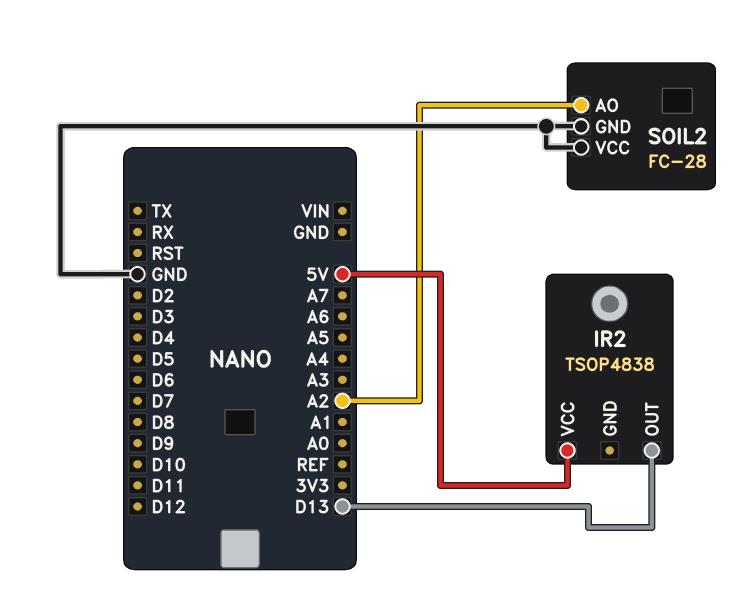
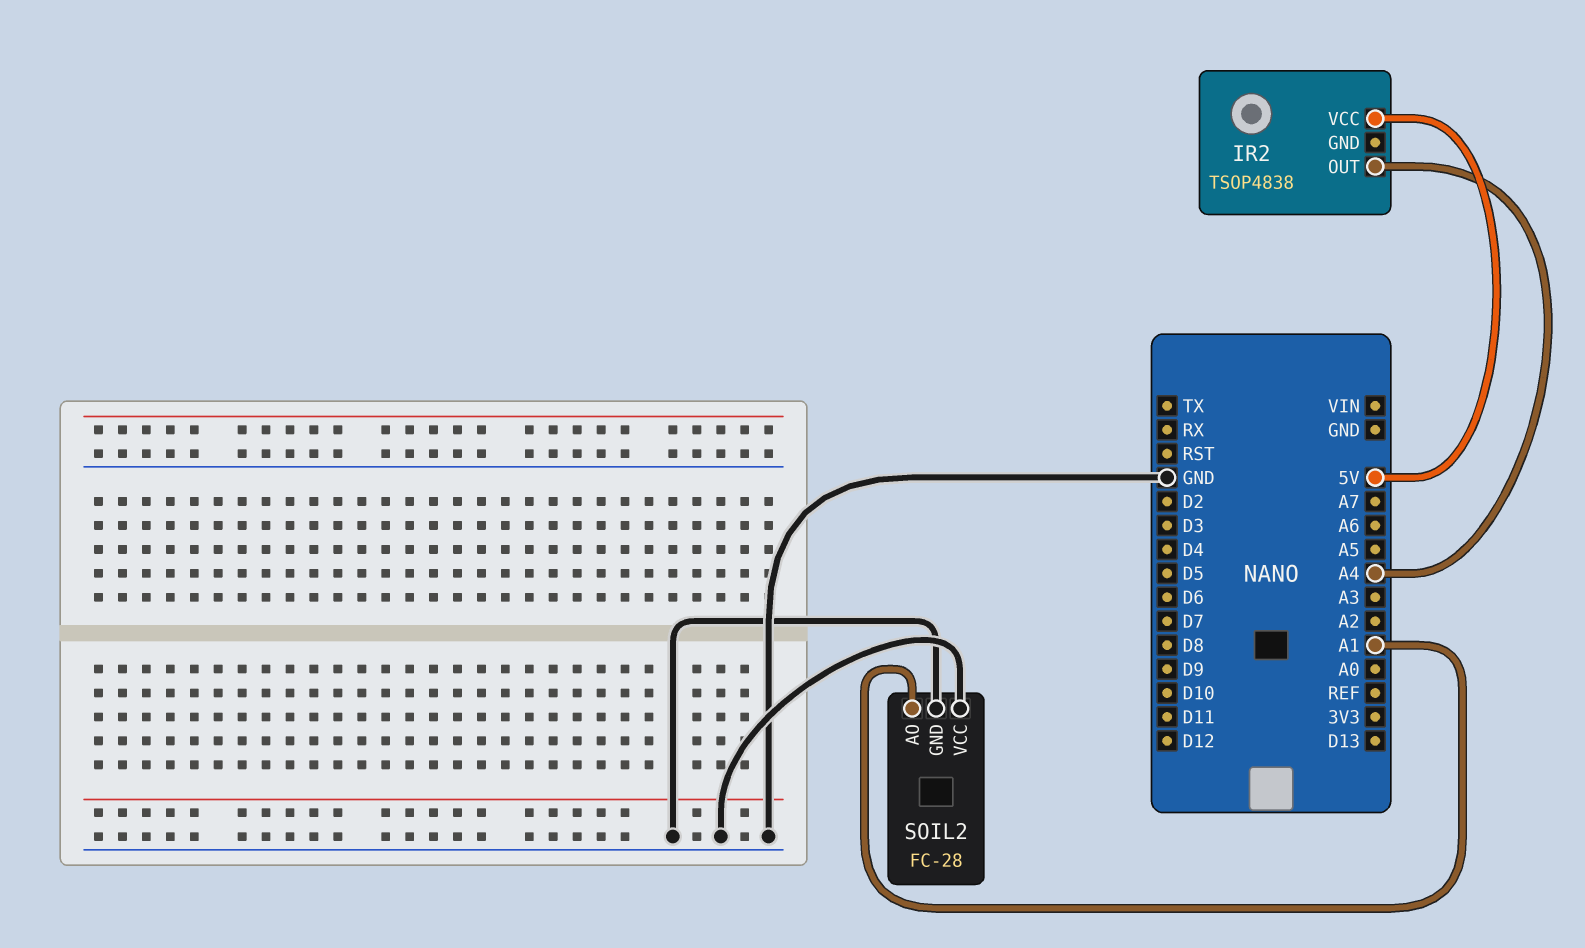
IR2 pin OUT: D13 -> A4
SOIL2 pin AO: A2 -> A1

